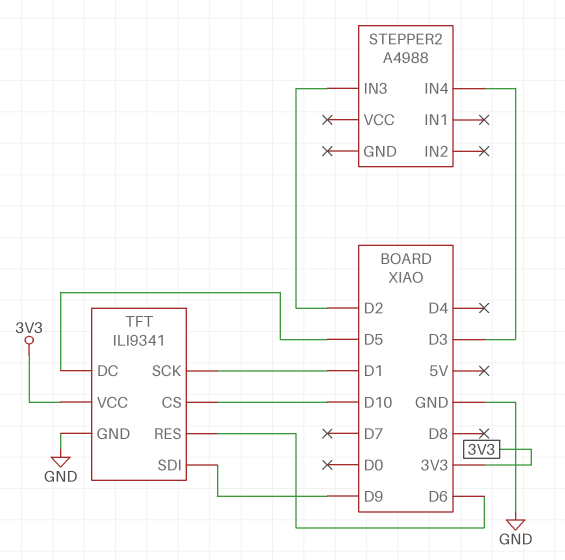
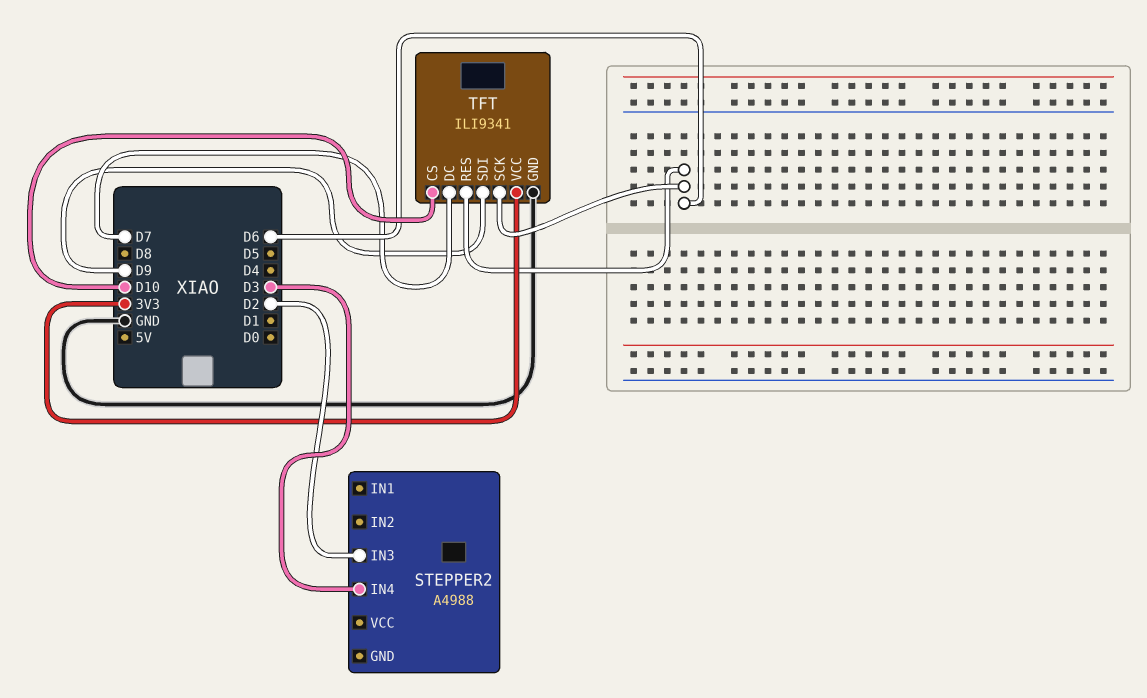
TFT pin DC: D5 -> D7
TFT pin SCK: D1 -> D6

